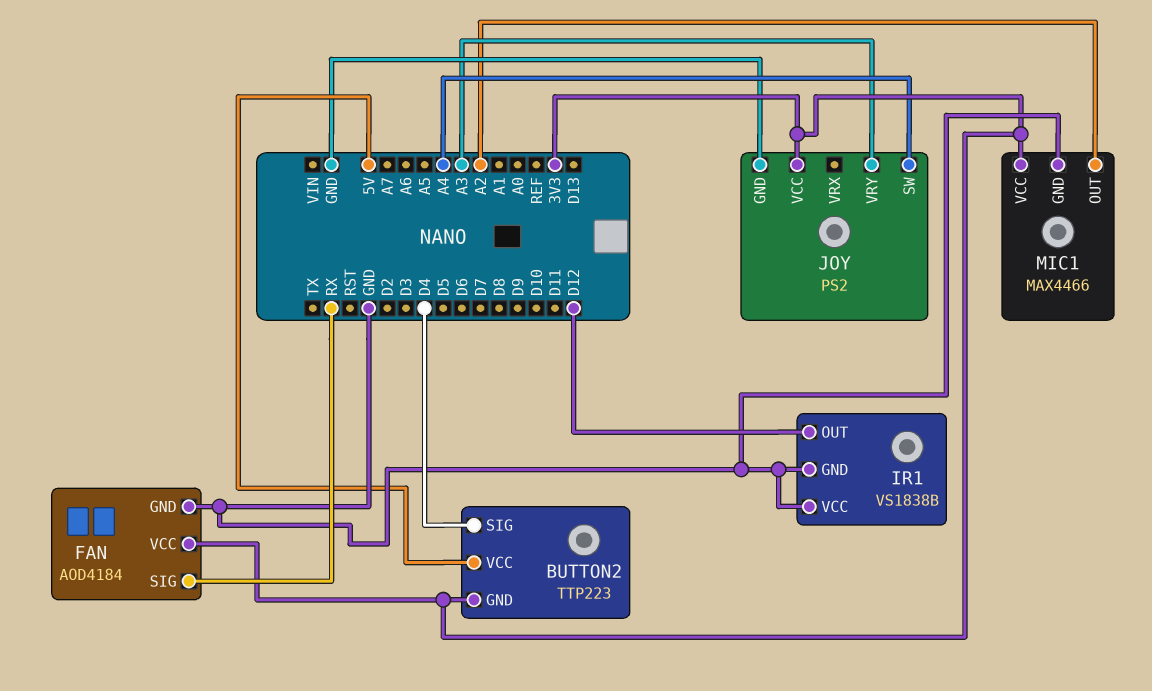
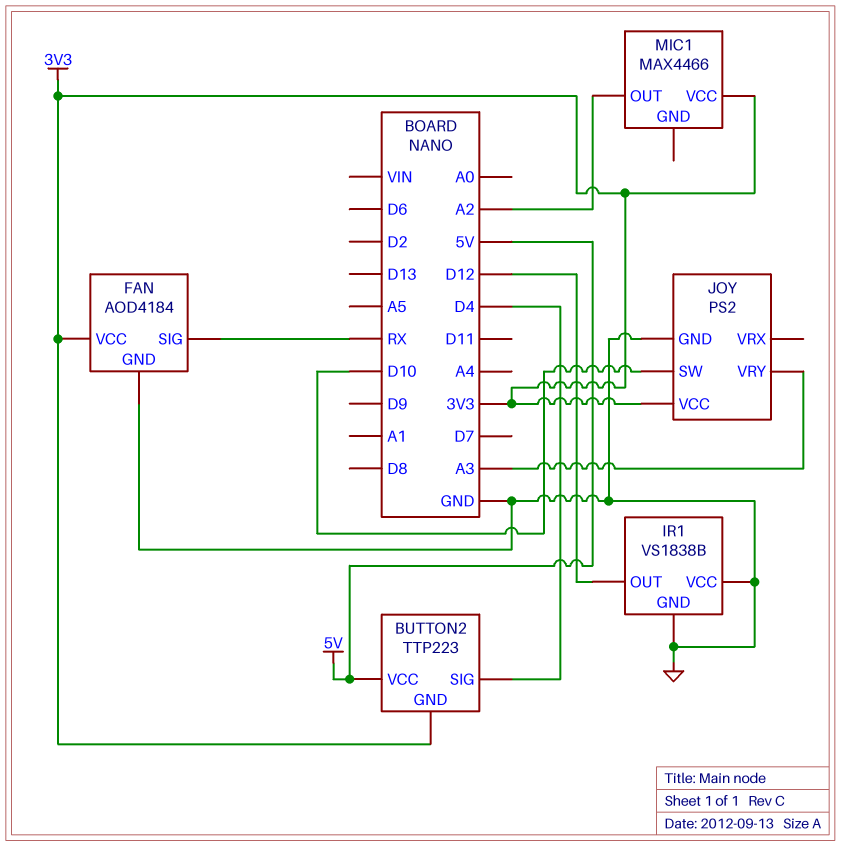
JOY pin SW: A4 -> D10
MIC1 pin GND: GND -> none

